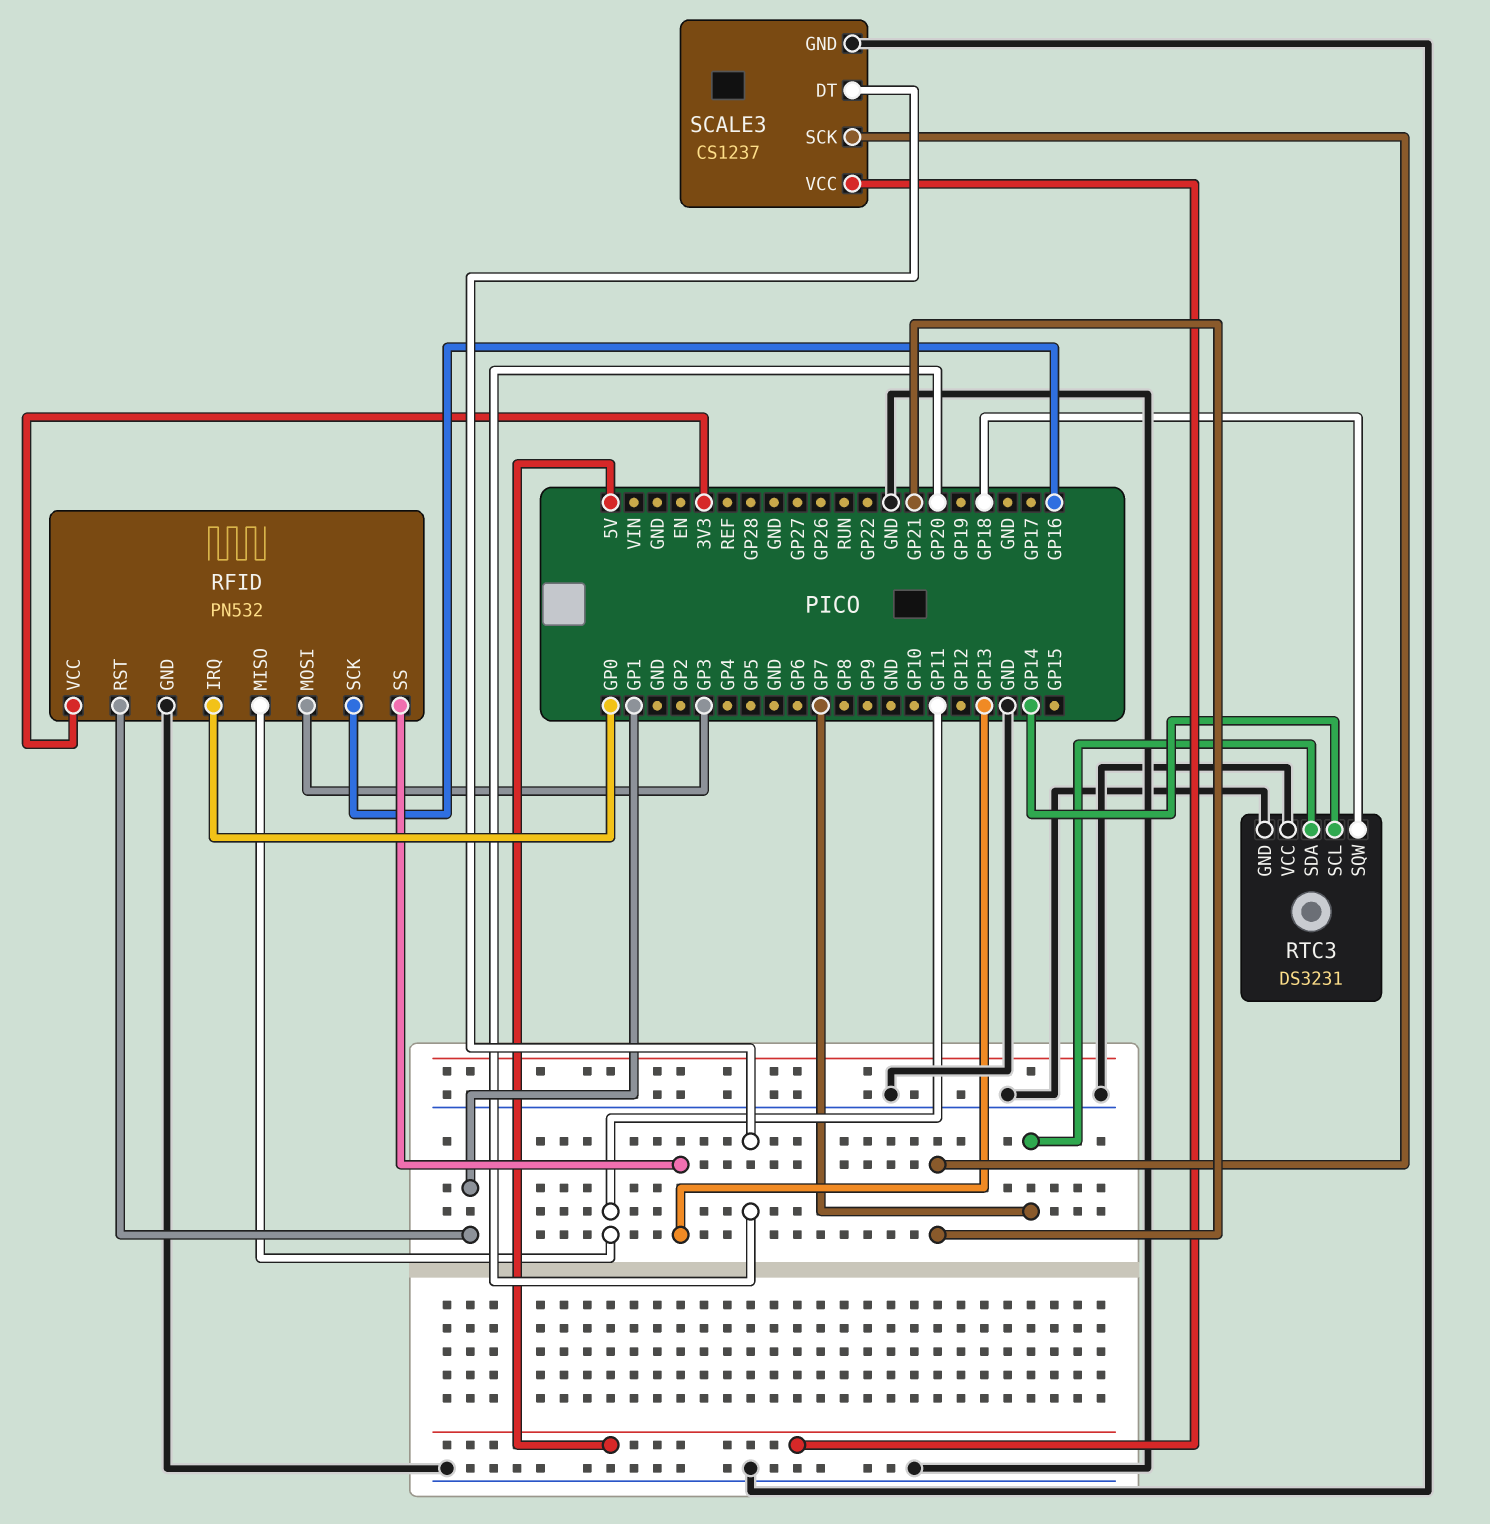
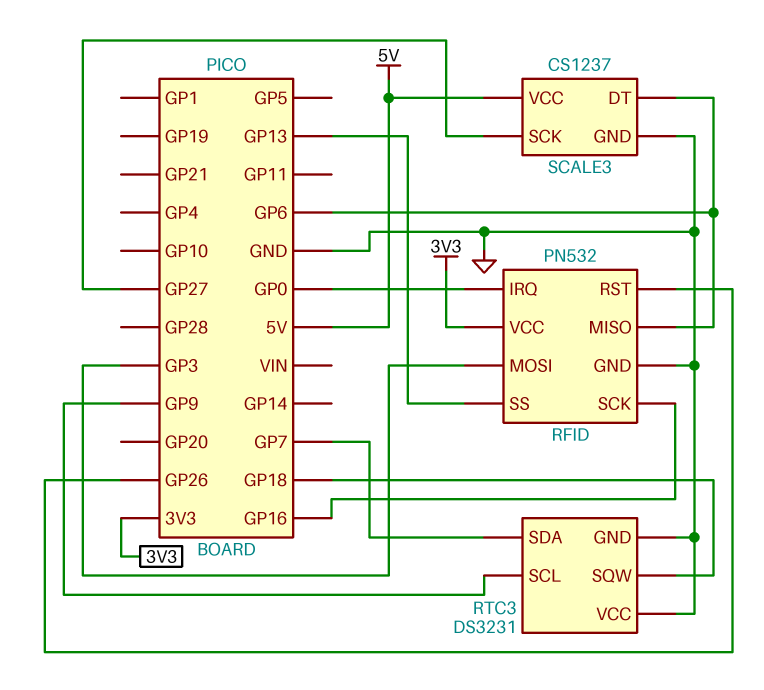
RFID pin MISO: GP11 -> GP6
RFID pin RST: GP1 -> GP26
RTC3 pin SCL: GP14 -> GP9
SCALE3 pin DT: GP20 -> GP6
SCALE3 pin SCK: GP21 -> GP27

